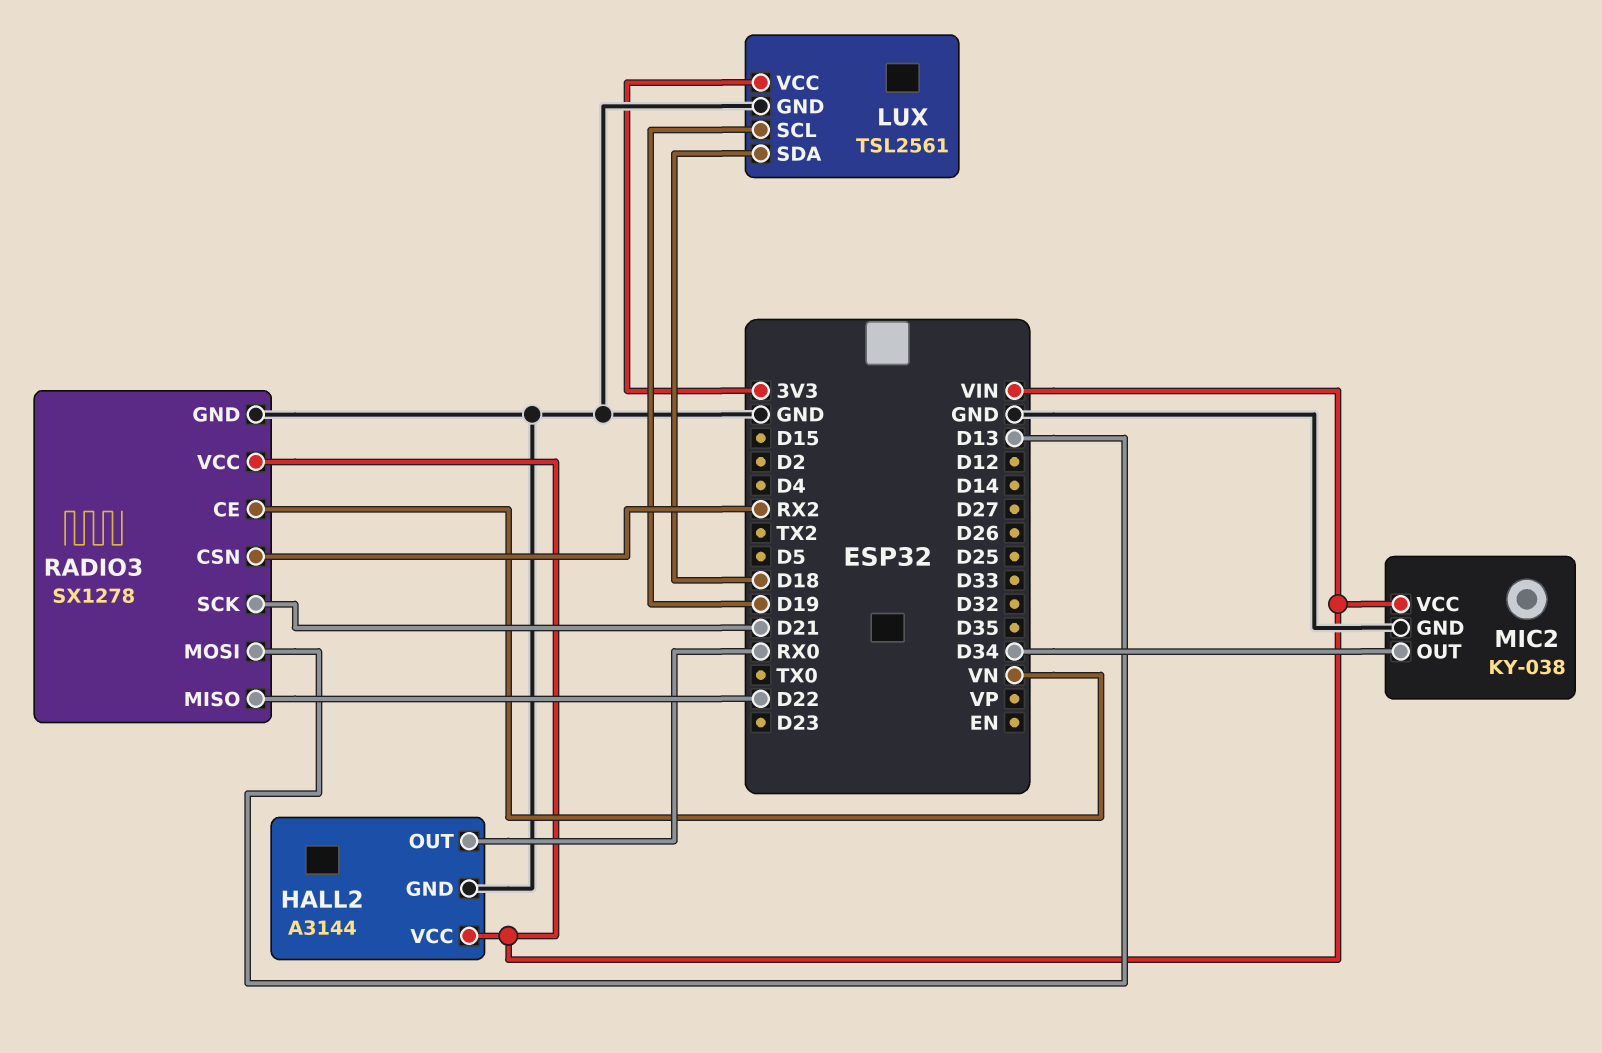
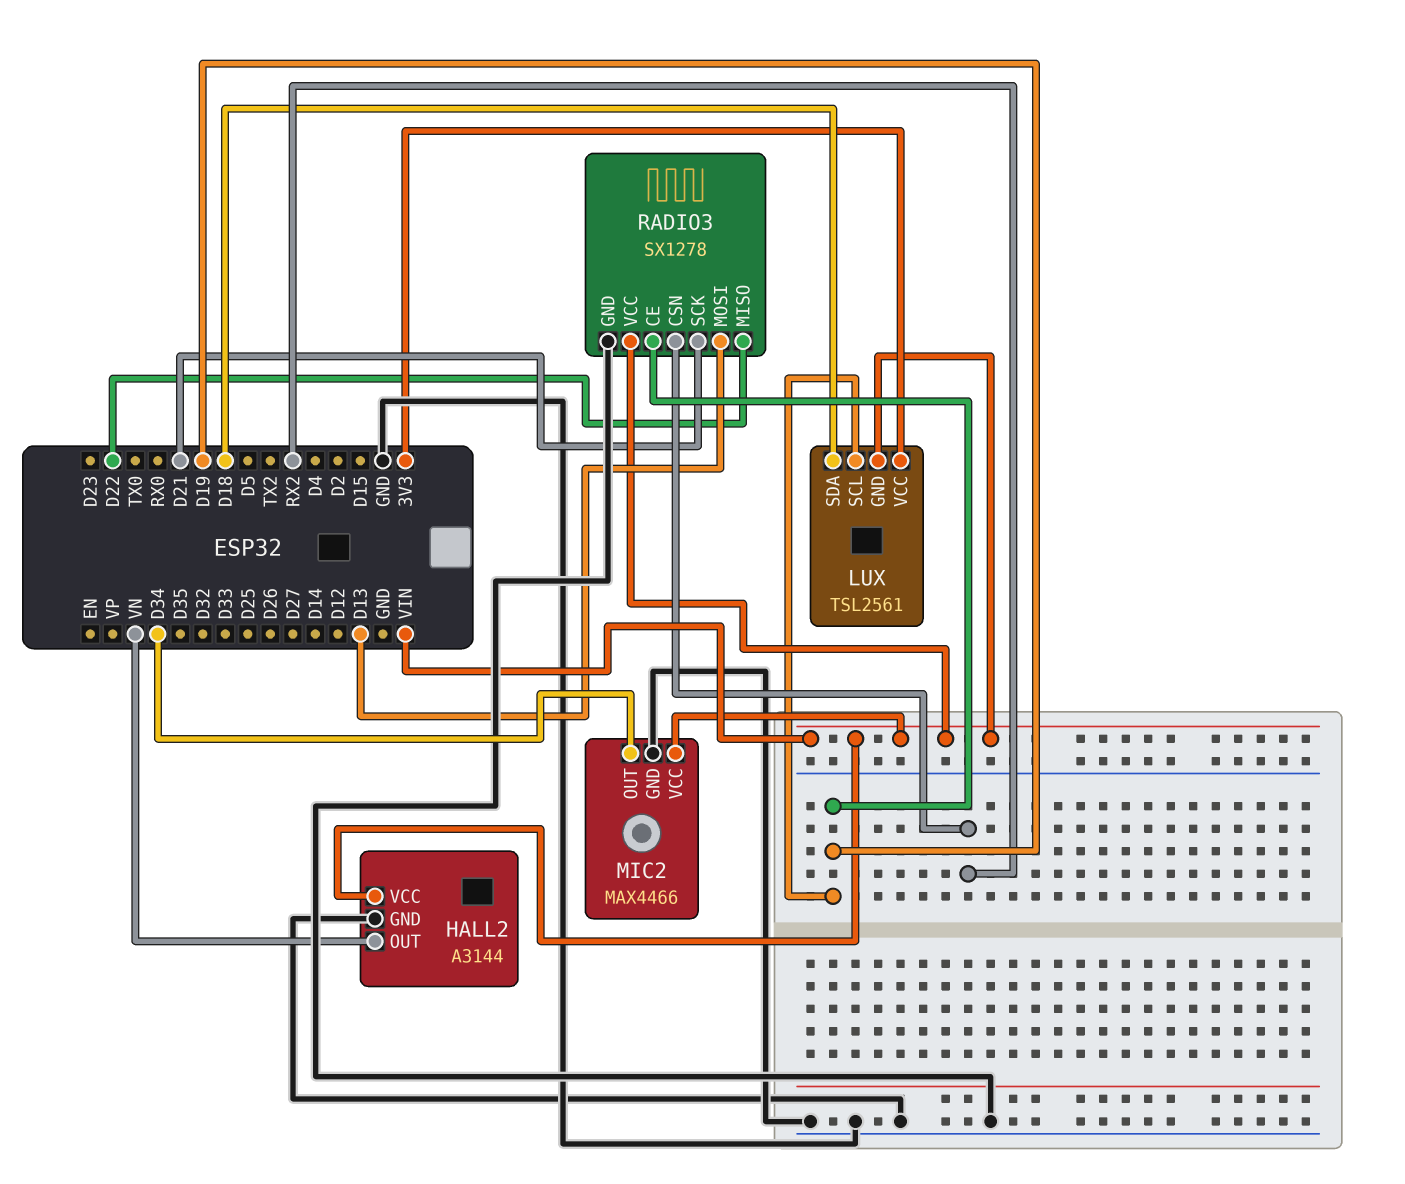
HALL2 pin OUT: RX0 -> VN
LUX pin GND: GND -> VIN
MIC2: KY-038 -> MAX4466
RADIO3 pin CE: VN -> D19

